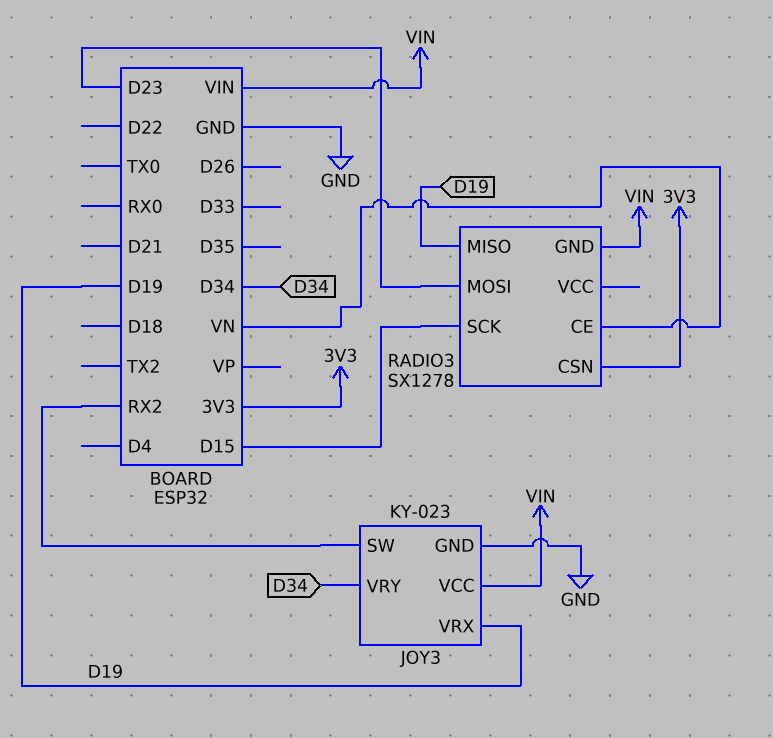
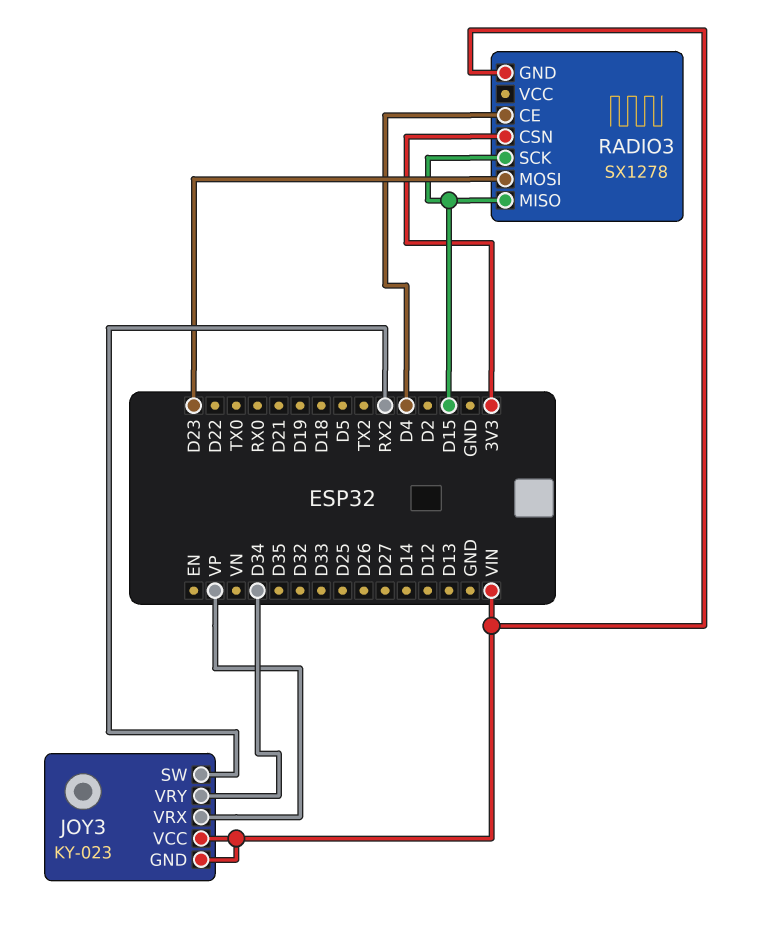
JOY3 pin GND: GND -> VIN
JOY3 pin VRX: D19 -> VP
RADIO3 pin CE: VN -> D4
RADIO3 pin MISO: D19 -> D15

